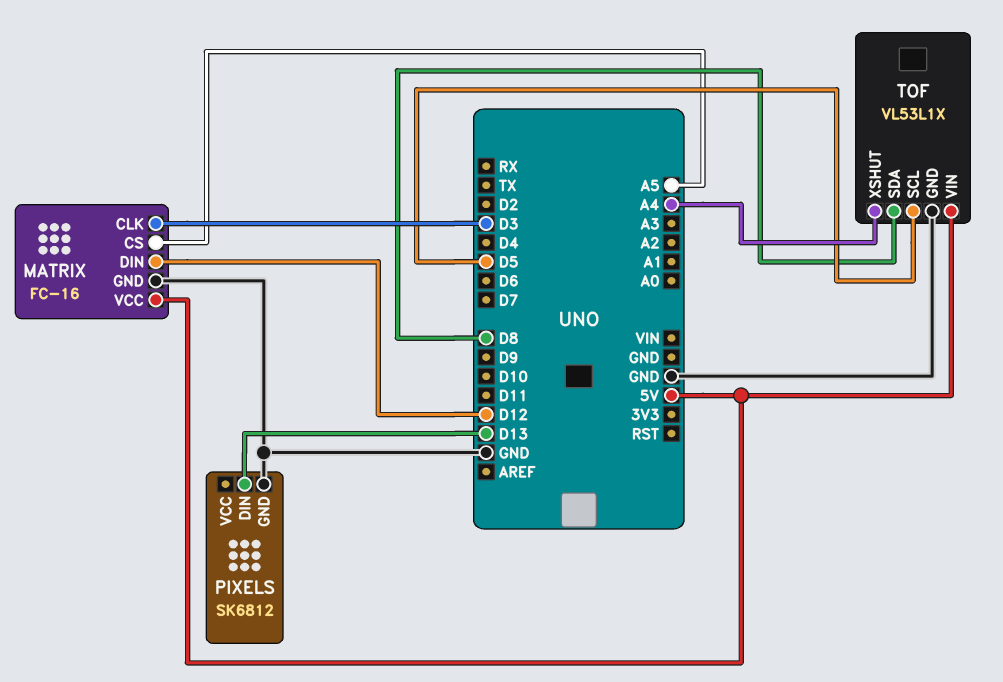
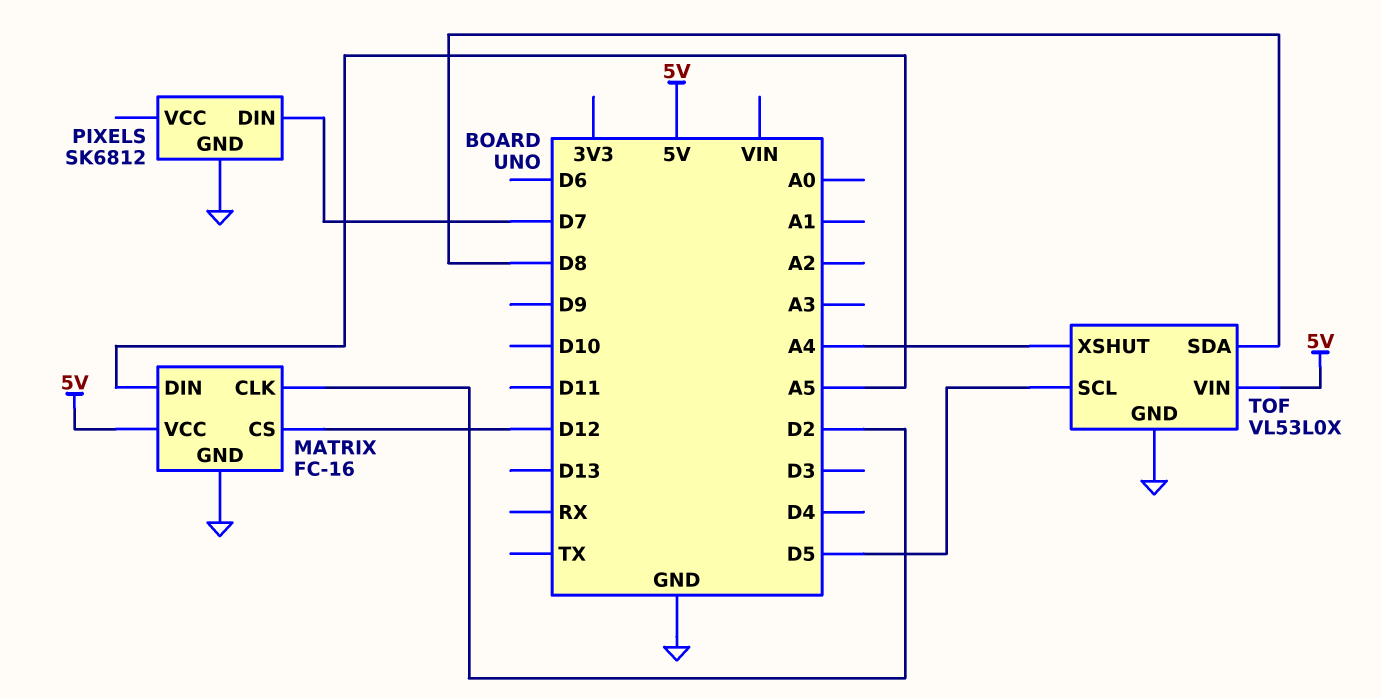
MATRIX pin CLK: D3 -> D2
MATRIX pin CS: A5 -> D12
MATRIX pin DIN: D12 -> A5
PIXELS pin DIN: D13 -> D7
TOF: VL53L1X -> VL53L0X

